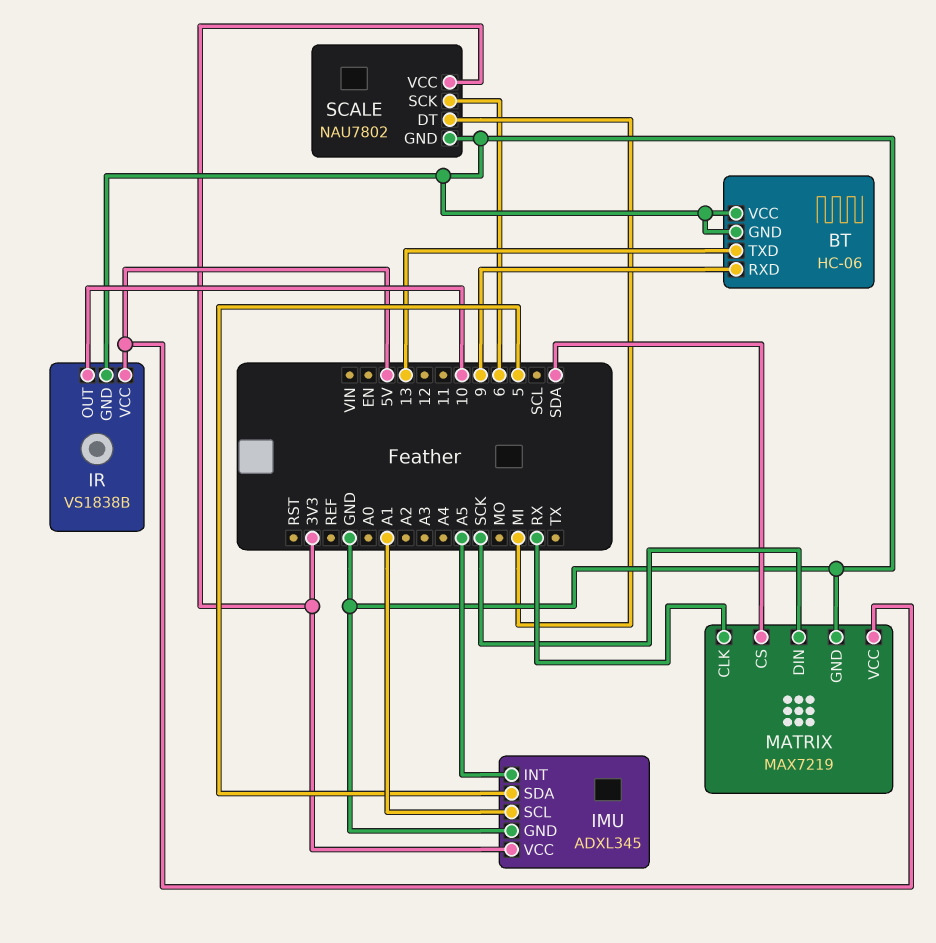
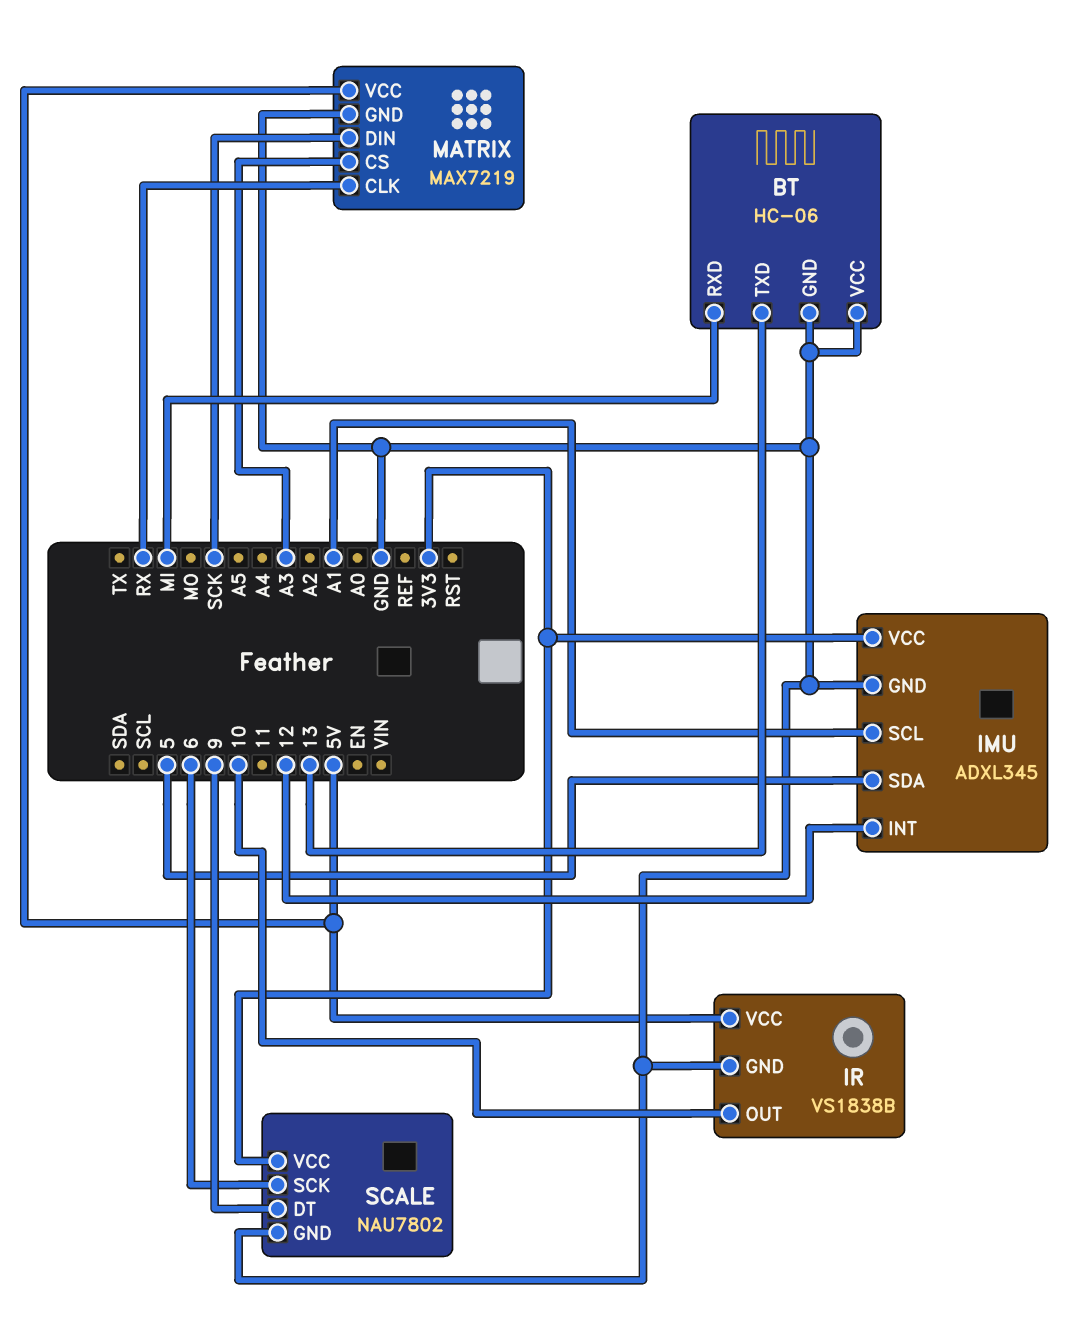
BT pin RXD: 9 -> MI
IMU pin INT: A5 -> 12
MATRIX pin CS: SDA -> A3
SCALE pin DT: MI -> 9

